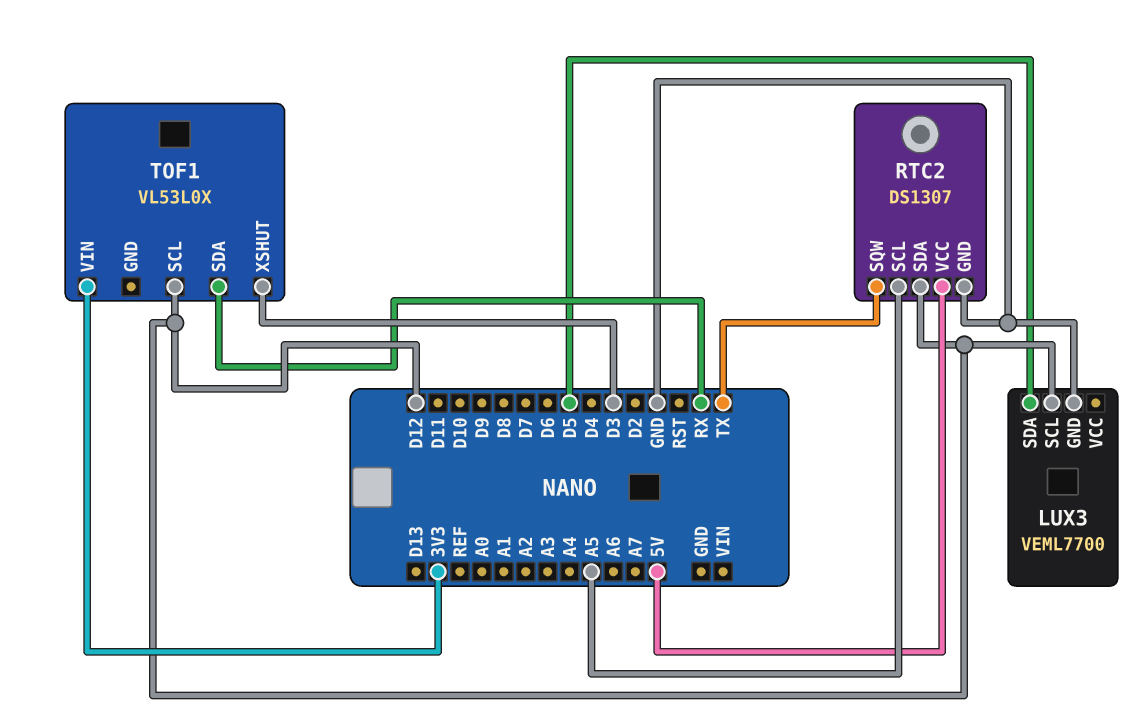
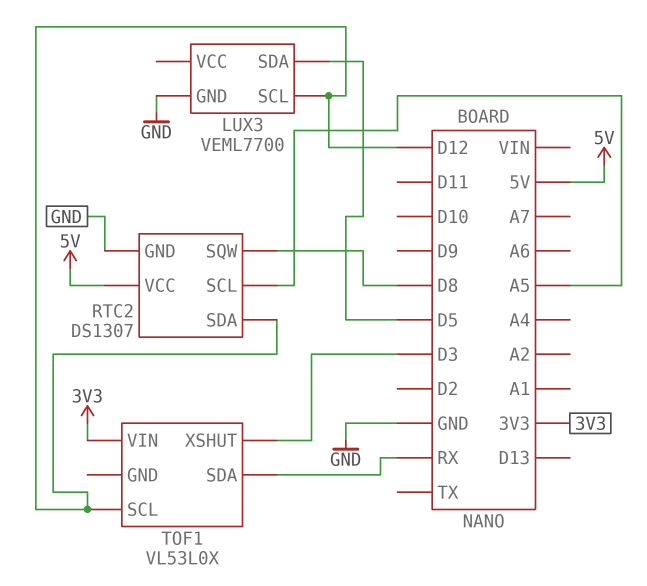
RTC2 pin SQW: TX -> D8

